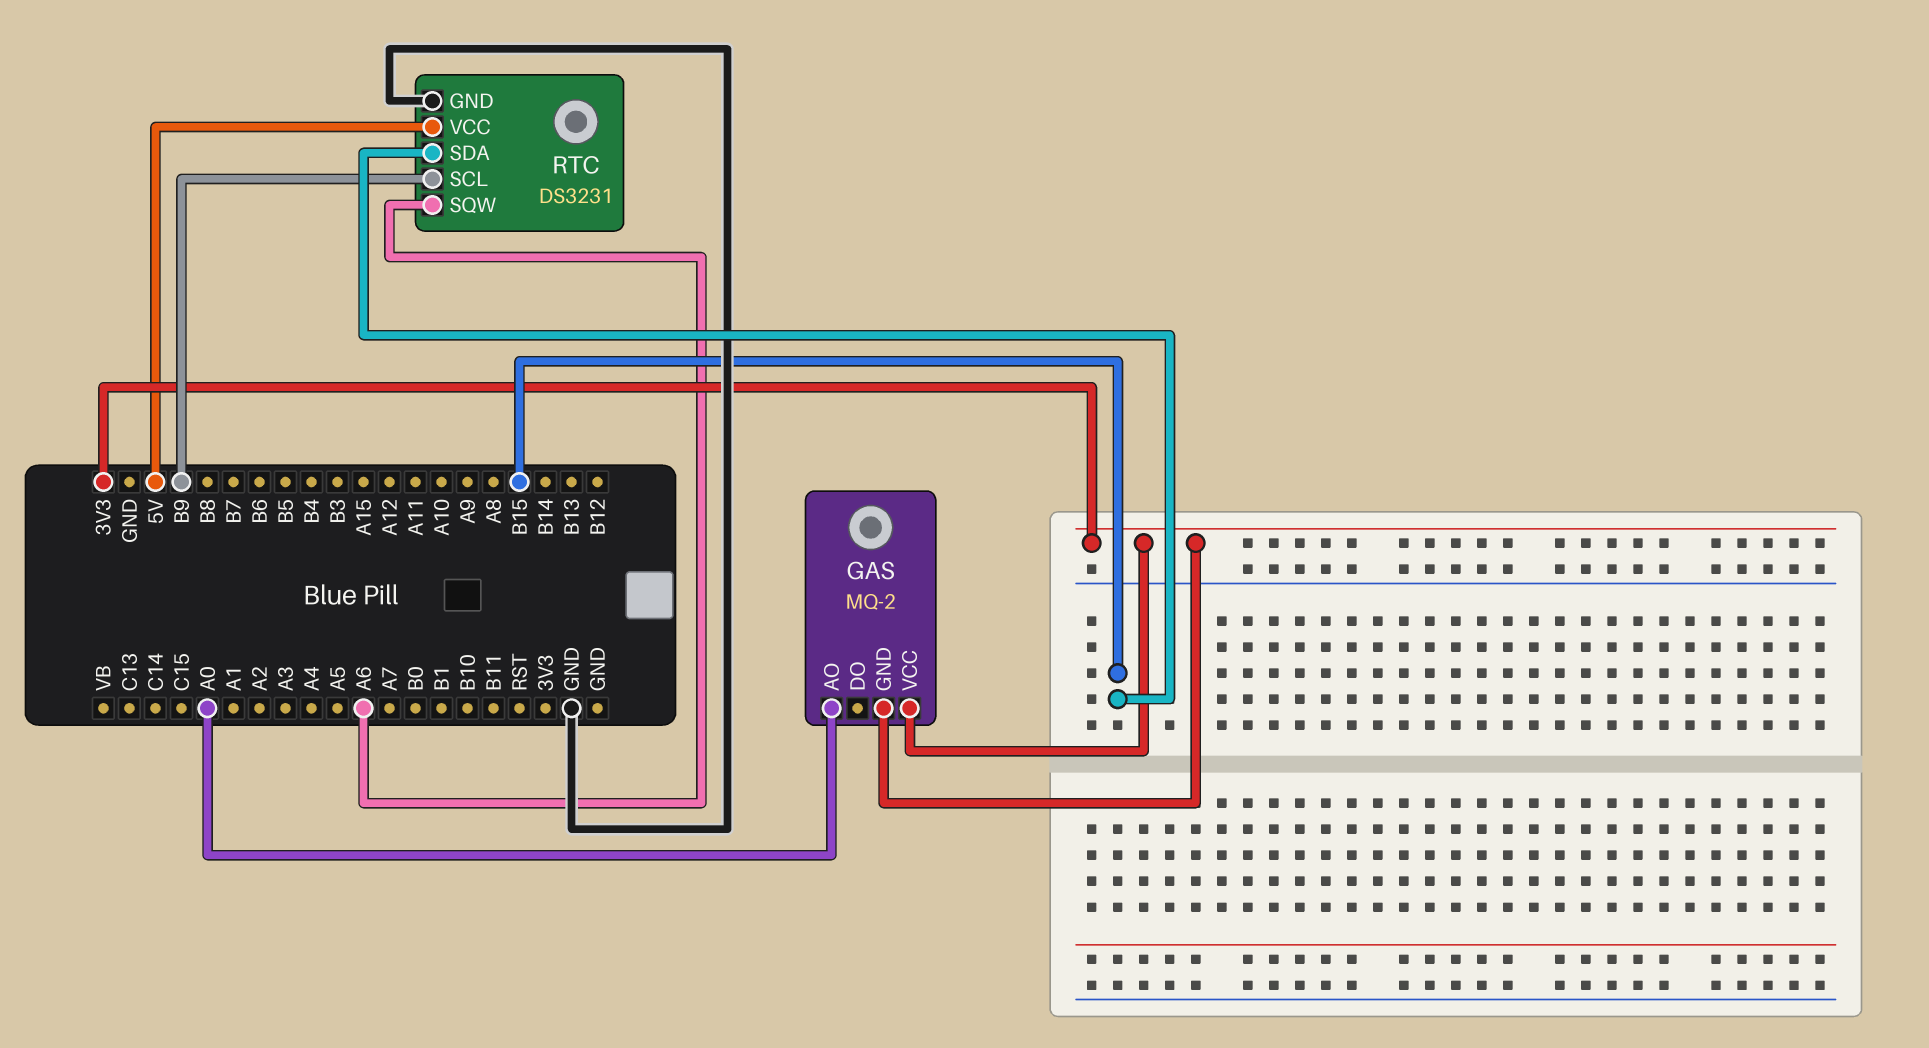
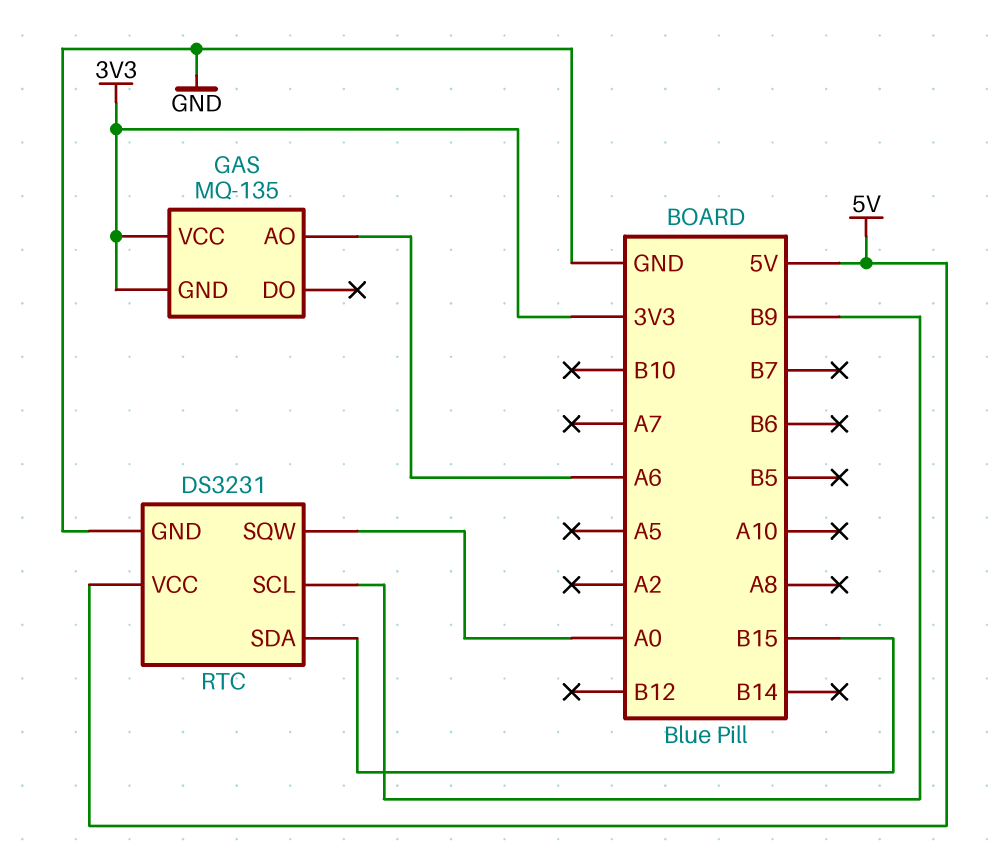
GAS: MQ-2 -> MQ-135
GAS pin AO: A0 -> A6
RTC pin SQW: A6 -> A0

